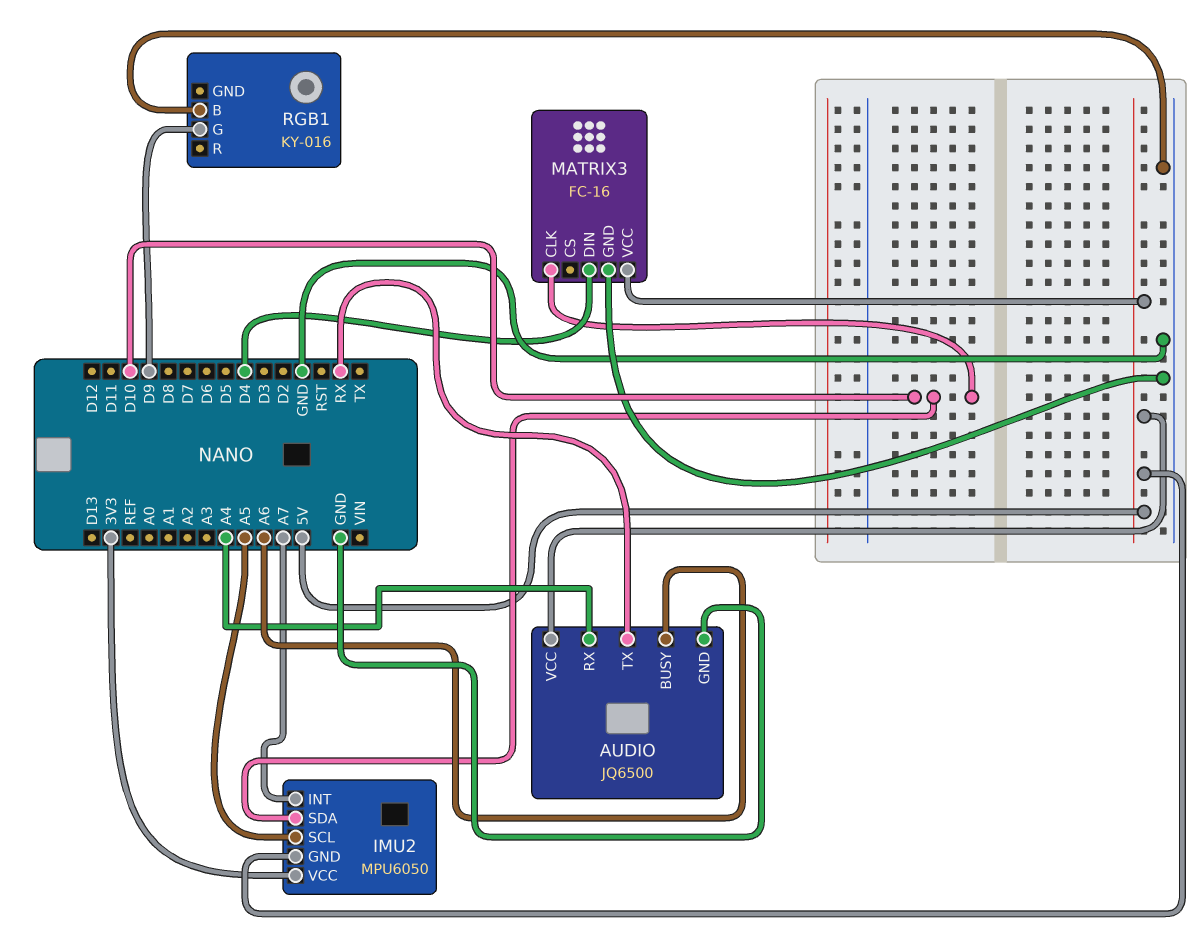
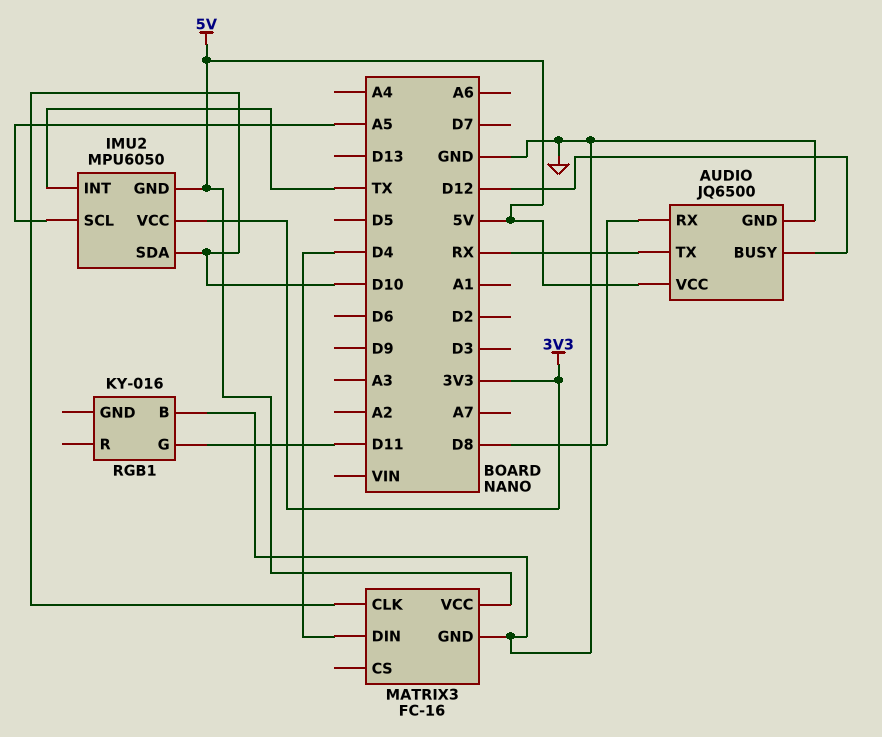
AUDIO pin BUSY: A6 -> D12
AUDIO pin RX: A4 -> D8
IMU2 pin INT: A7 -> TX
RGB1 pin G: D9 -> D11

